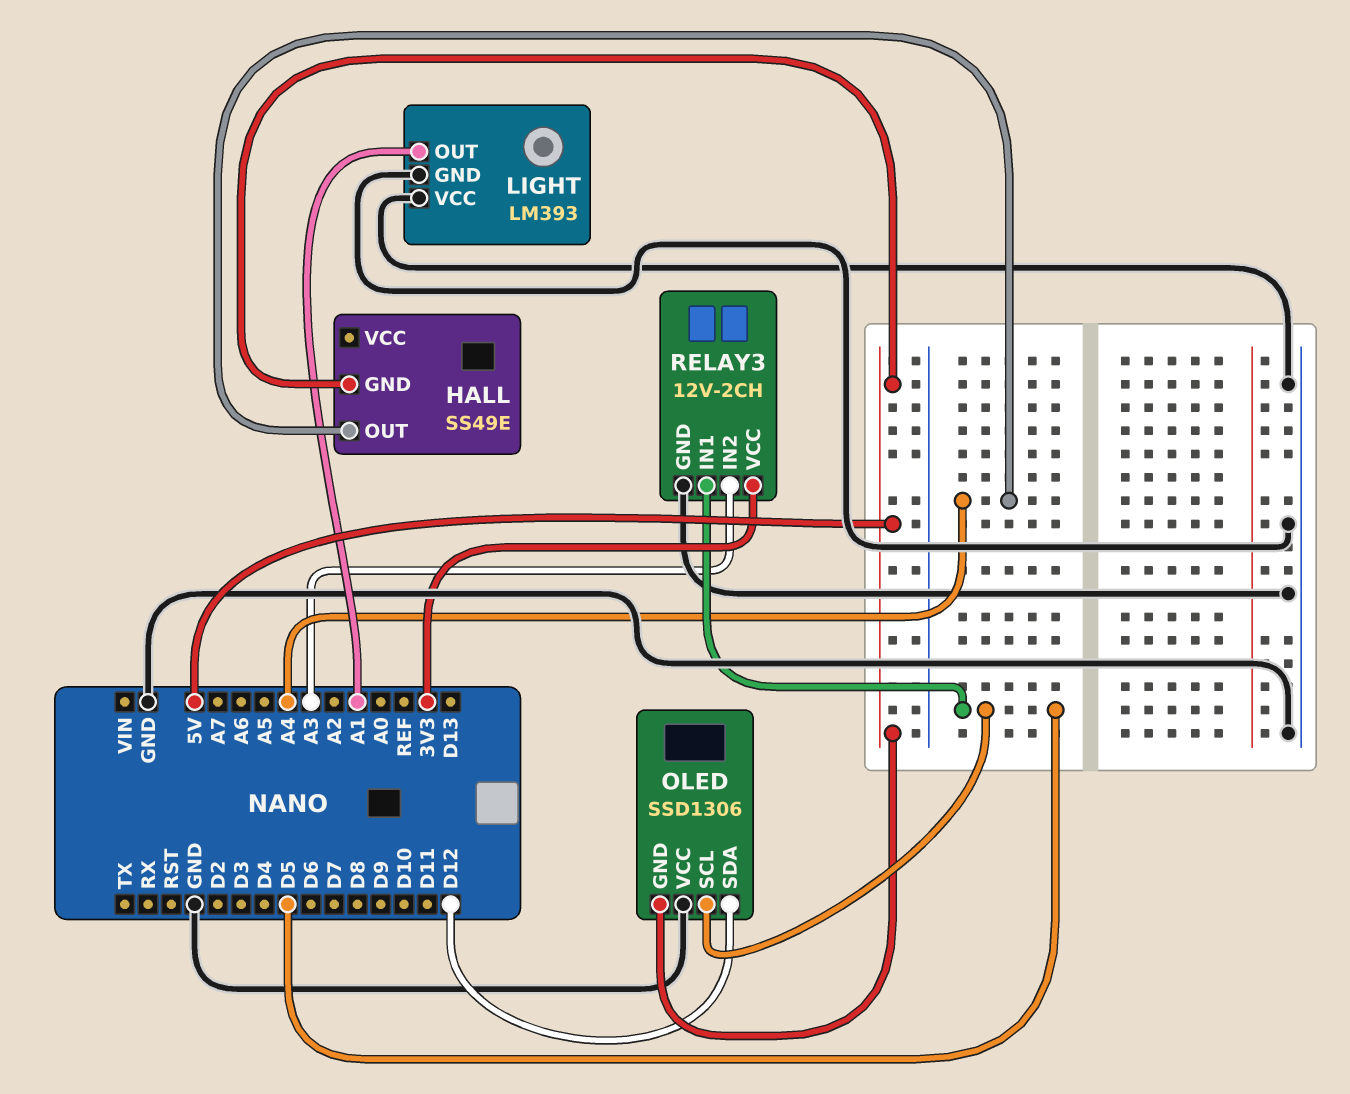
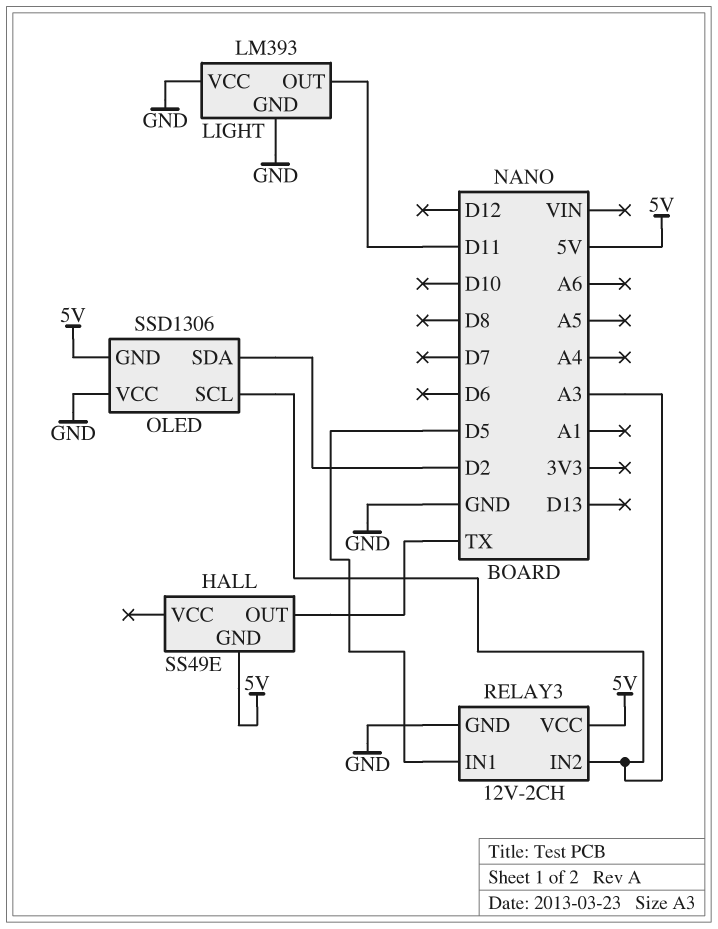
HALL pin OUT: A4 -> TX
LIGHT pin OUT: A1 -> D11
OLED pin SCL: D5 -> A3
OLED pin SDA: D12 -> D2
RELAY3 pin VCC: 3V3 -> 5V

